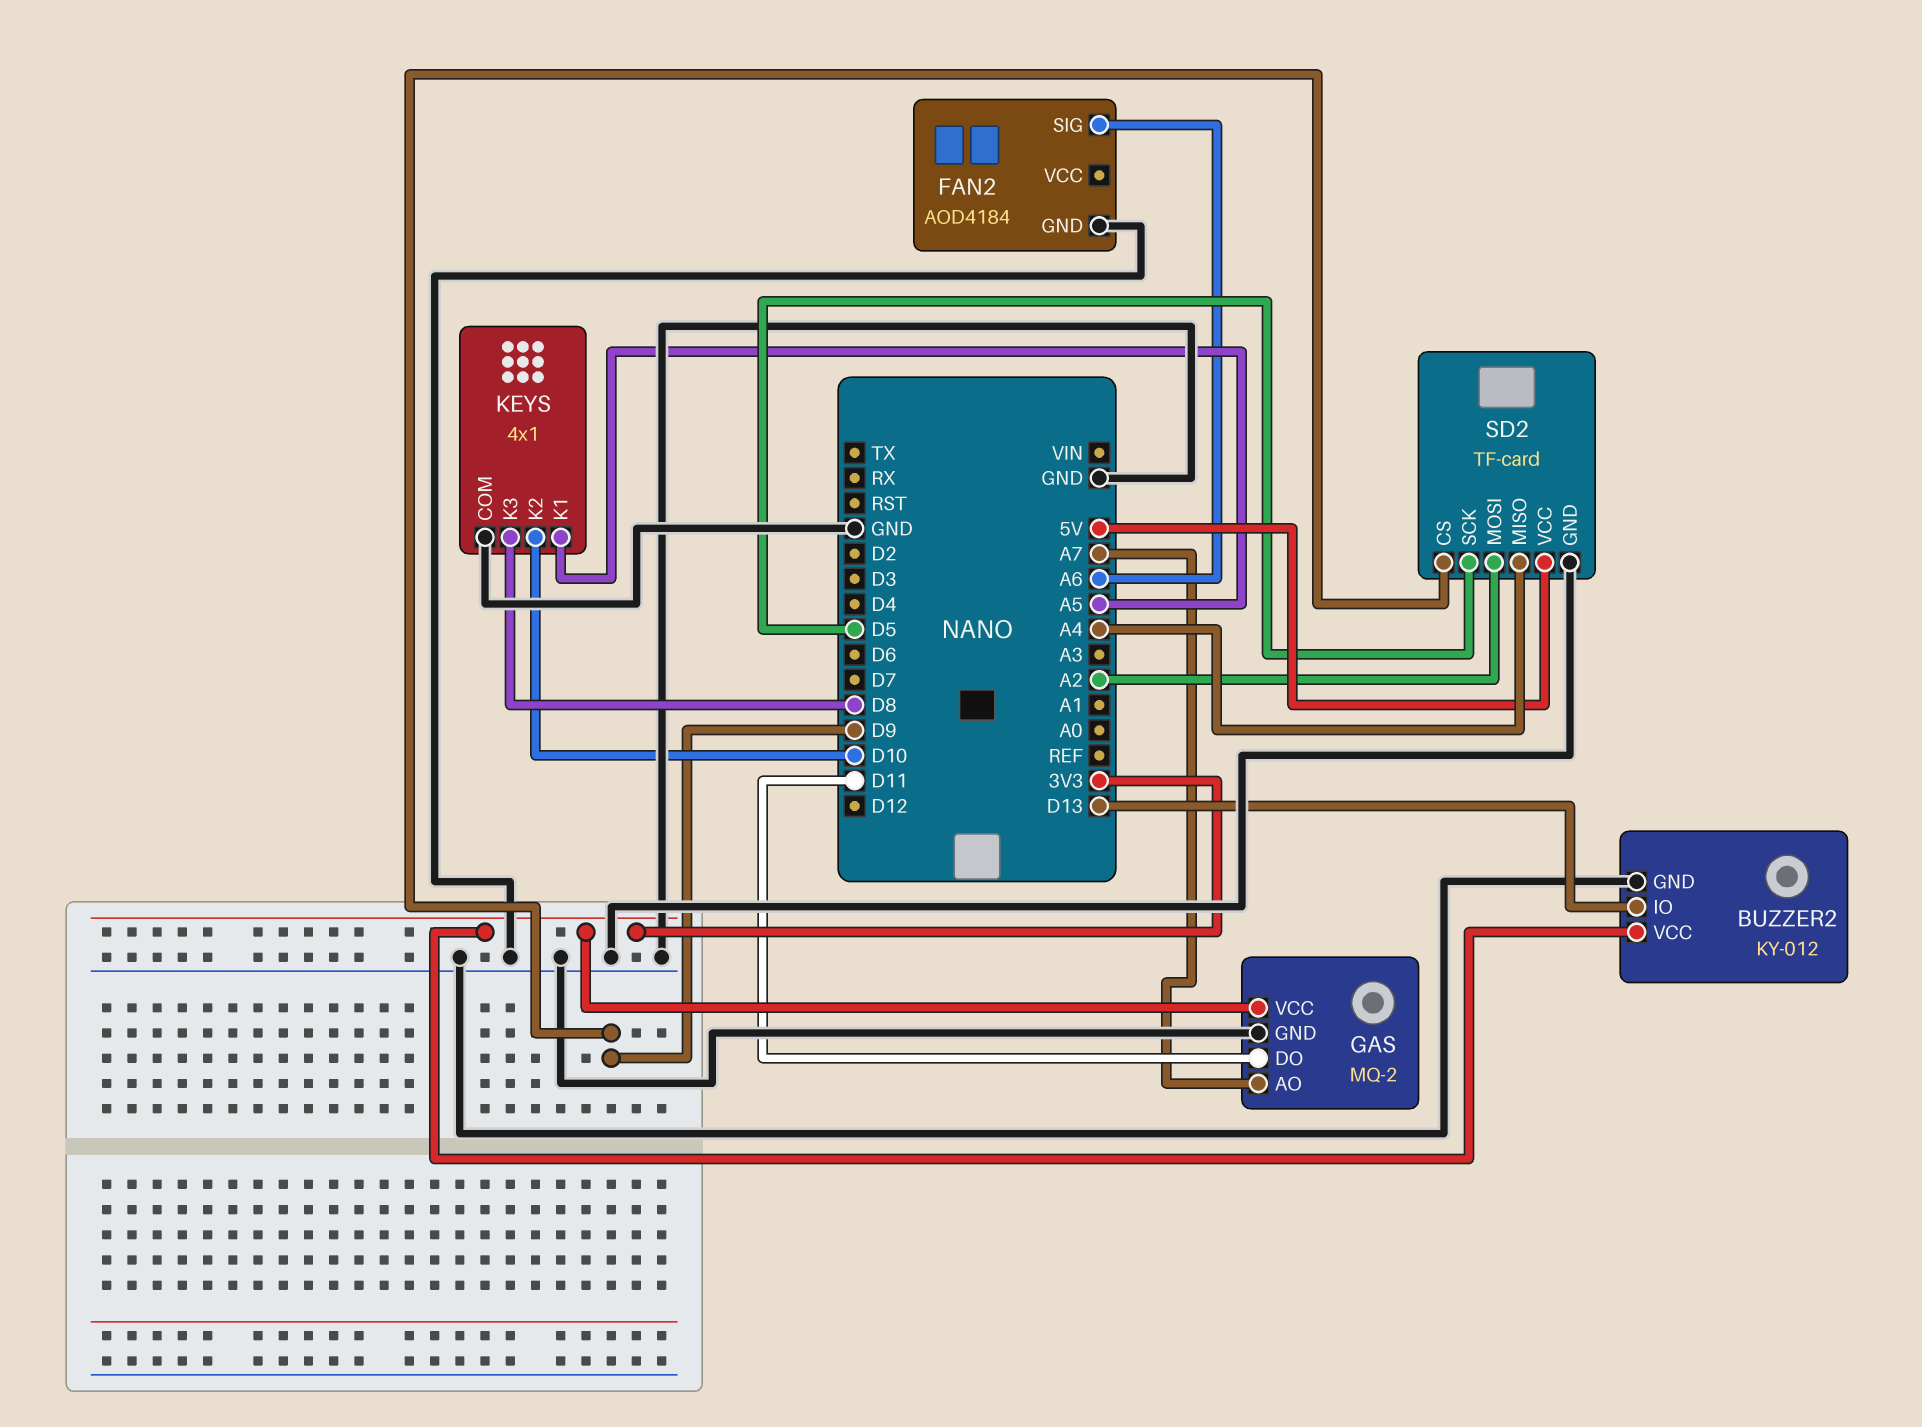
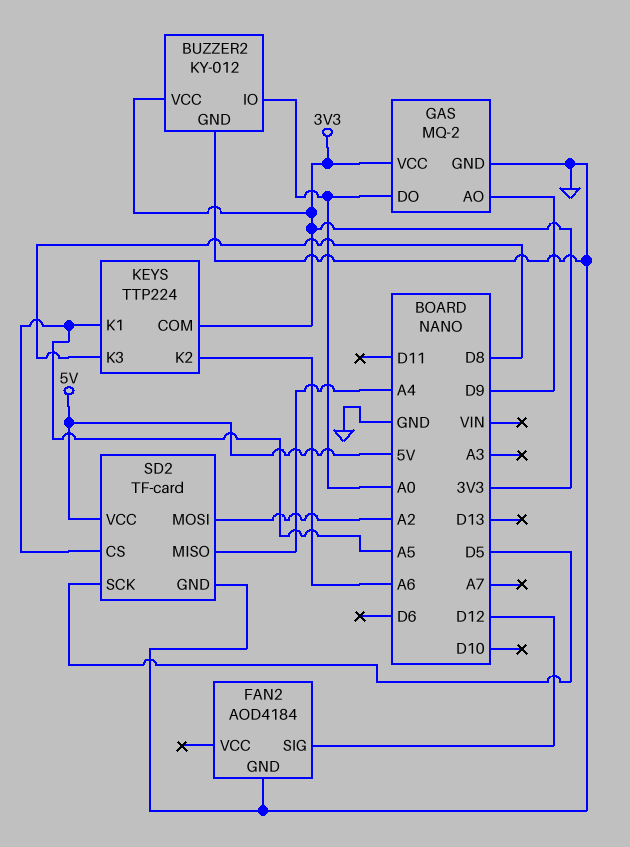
BUZZER2 pin IO: D13 -> A0
FAN2 pin SIG: A6 -> D12
GAS pin AO: A7 -> D9
GAS pin DO: D11 -> A0
KEYS: 4x1 -> TTP224
KEYS pin COM: GND -> 3V3
KEYS pin K2: D10 -> A6
SD2 pin CS: D9 -> A5

